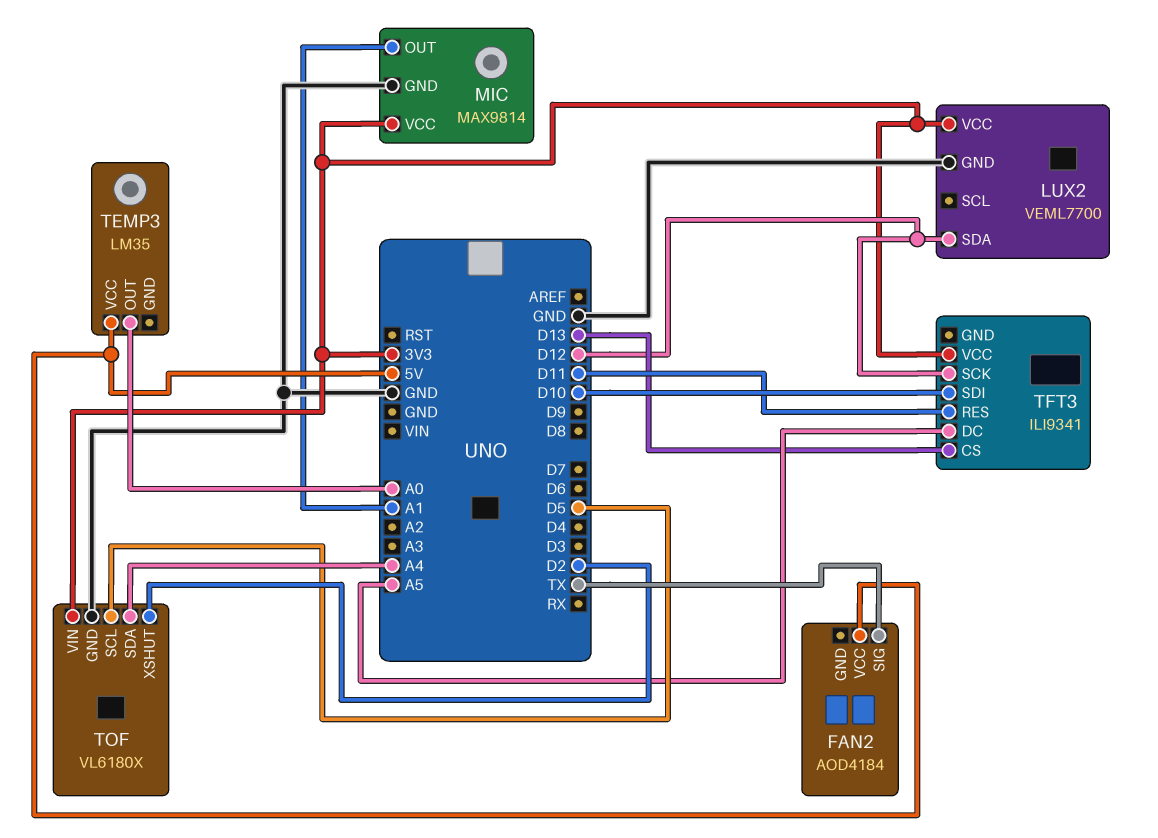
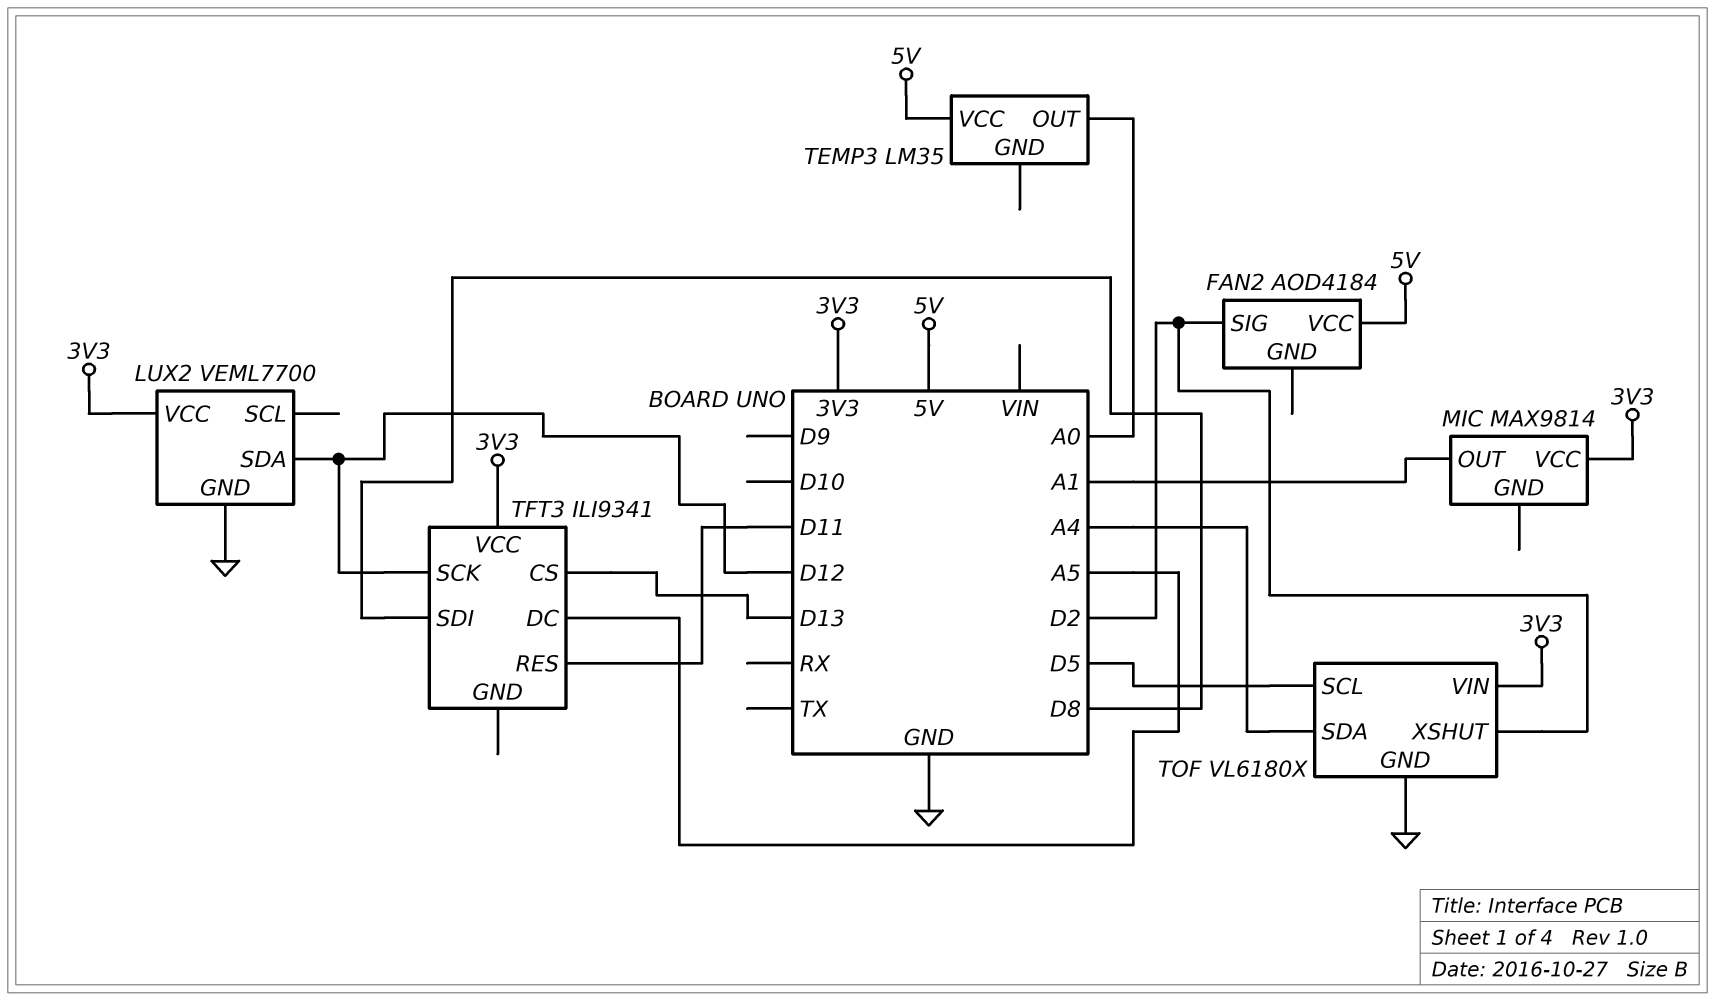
FAN2 pin SIG: TX -> D2
MIC pin GND: GND -> none
TFT3 pin SDI: D10 -> D8

